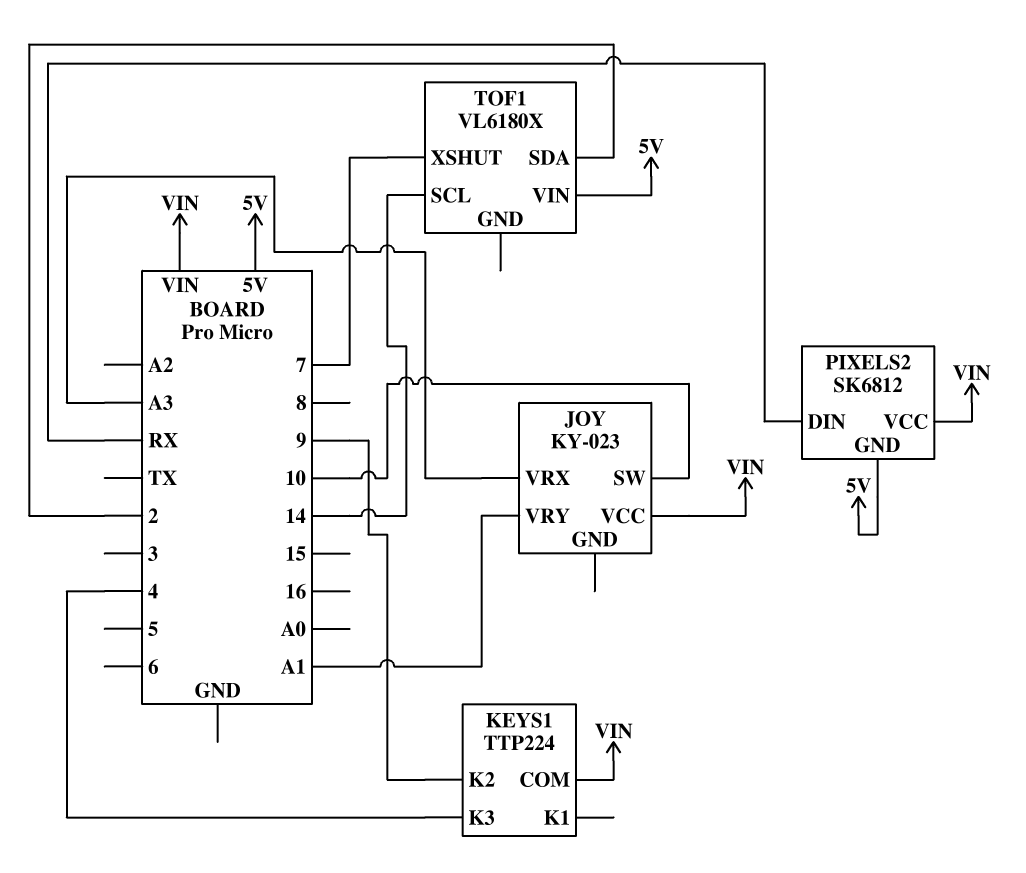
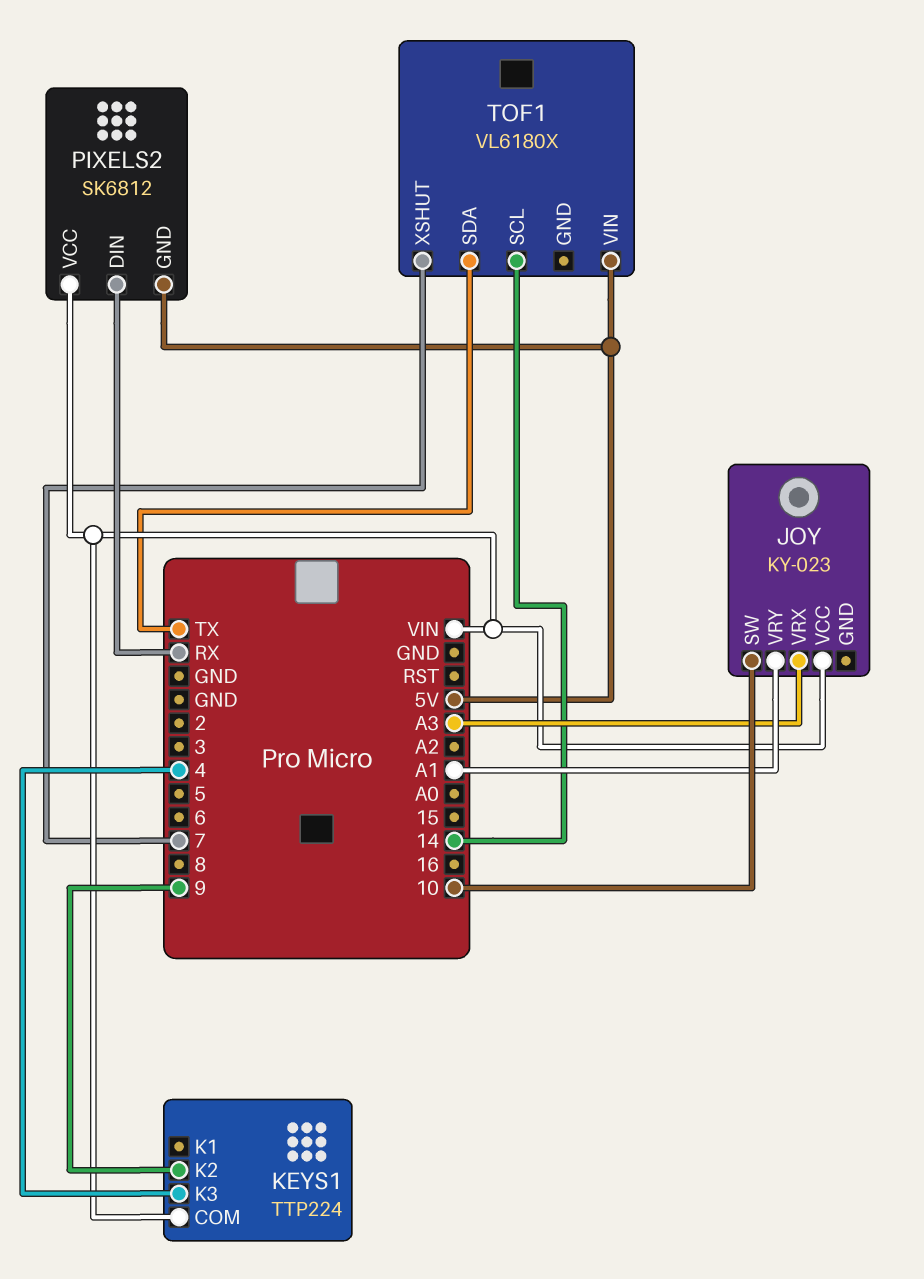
TOF1 pin SDA: 2 -> TX

